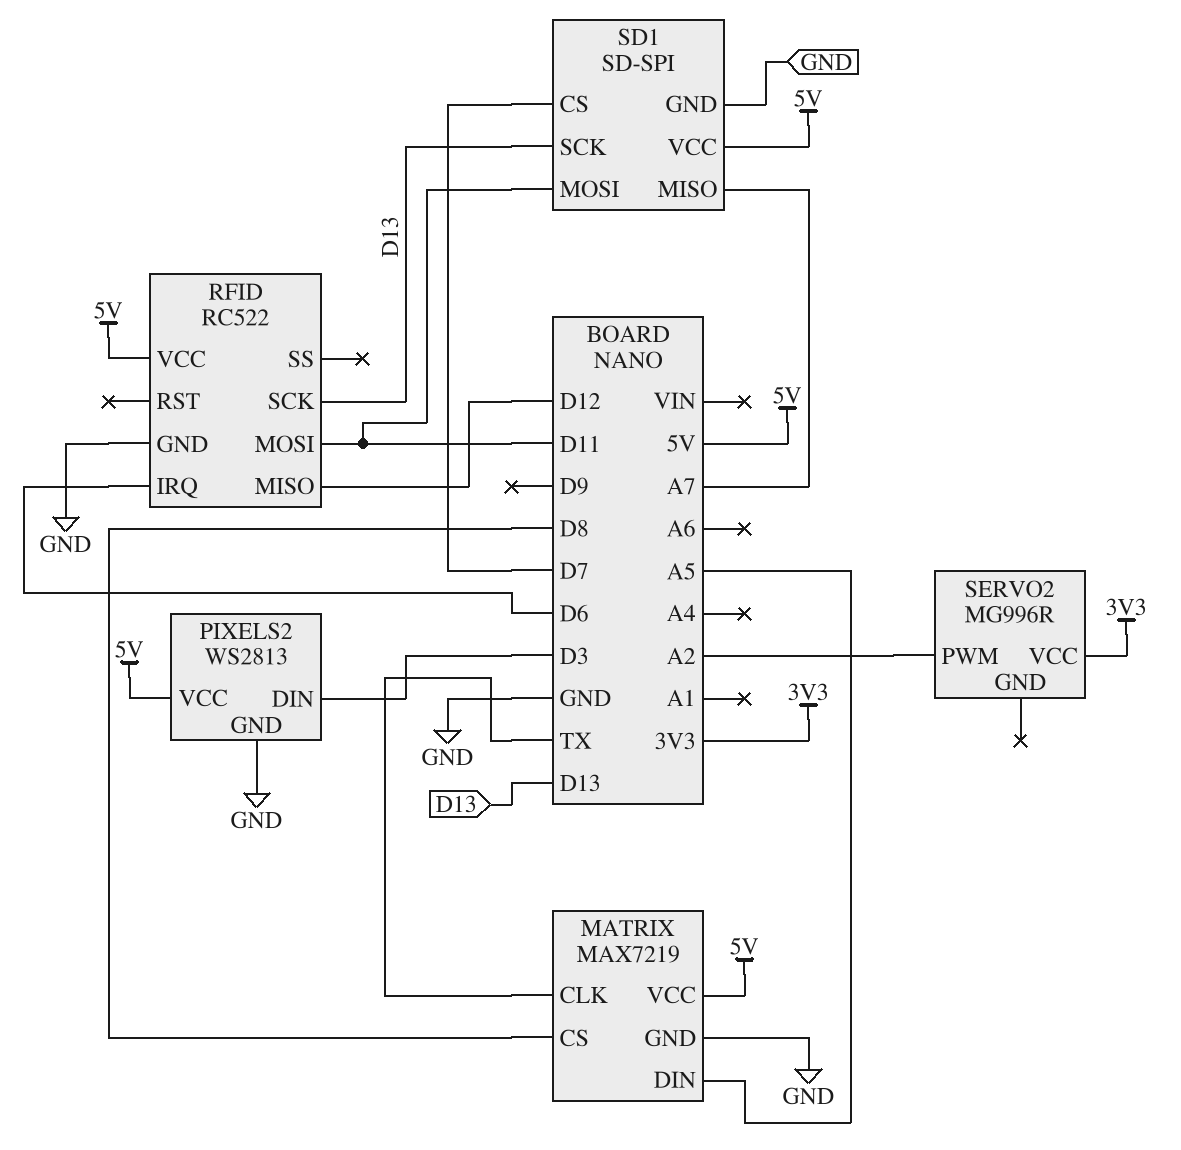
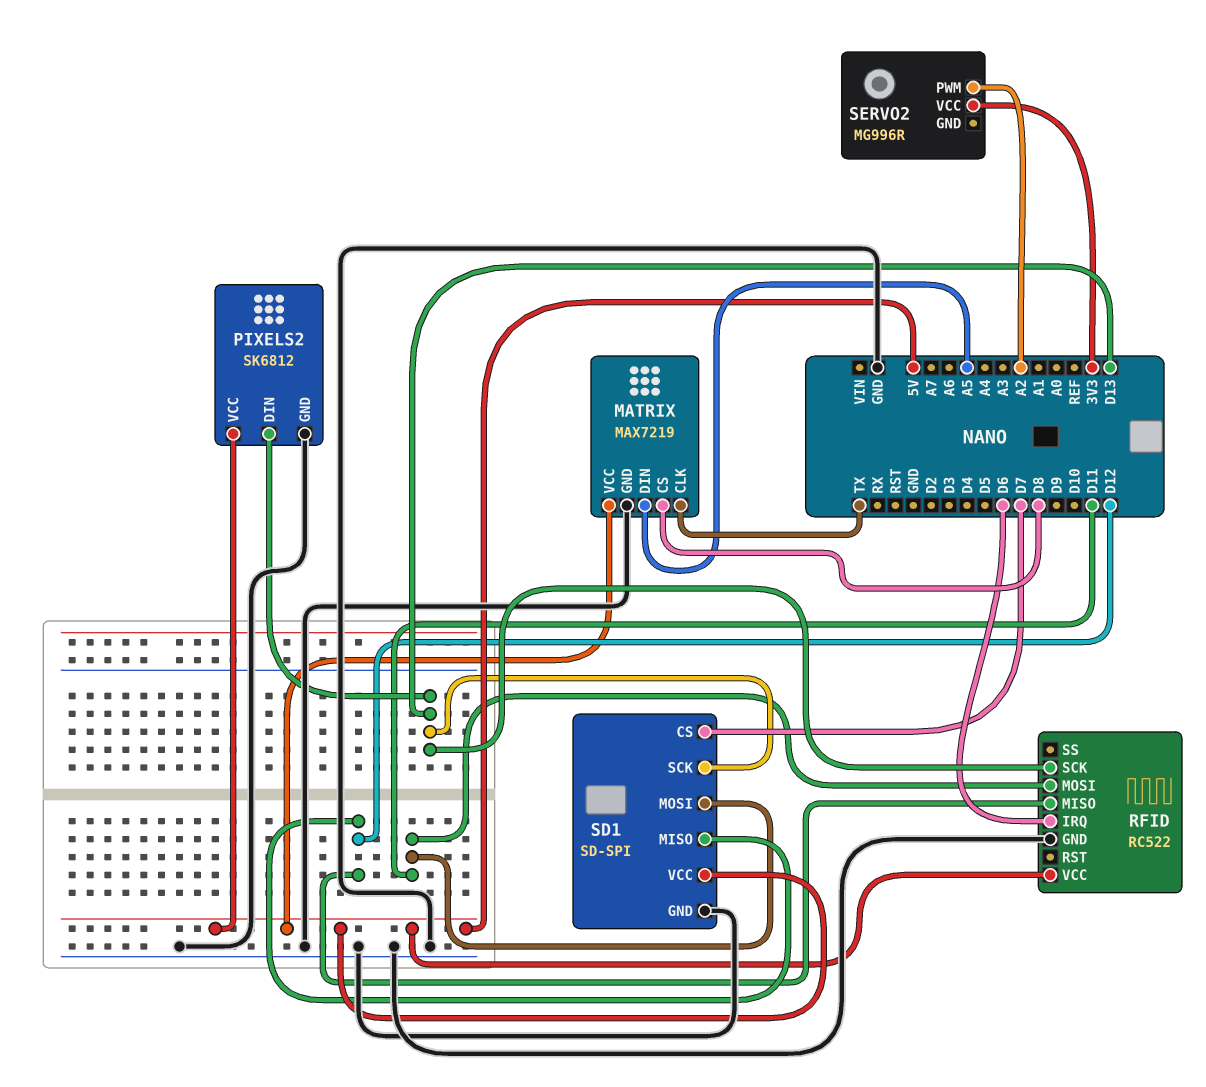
PIXELS2: WS2813 -> SK6812
PIXELS2 pin DIN: D3 -> D13
SD1 pin MISO: A7 -> D12

